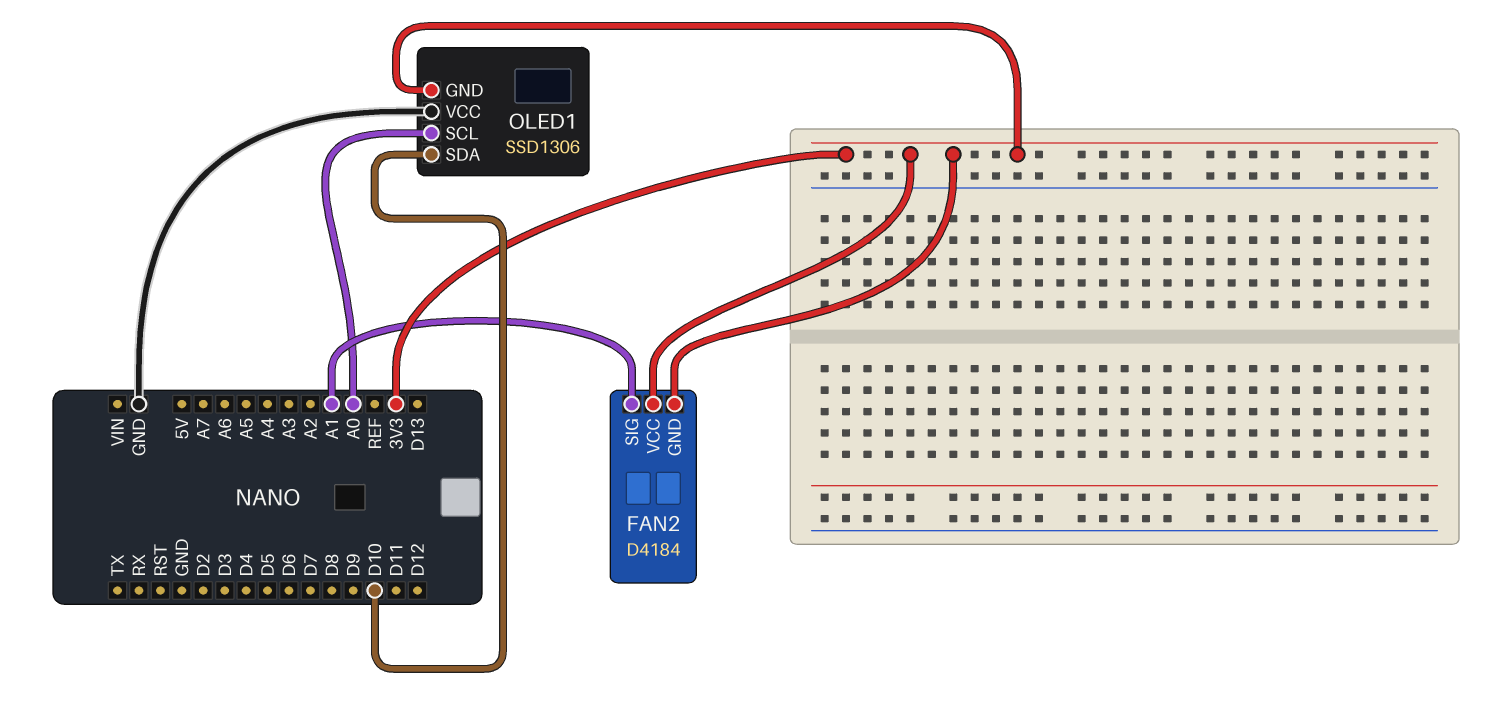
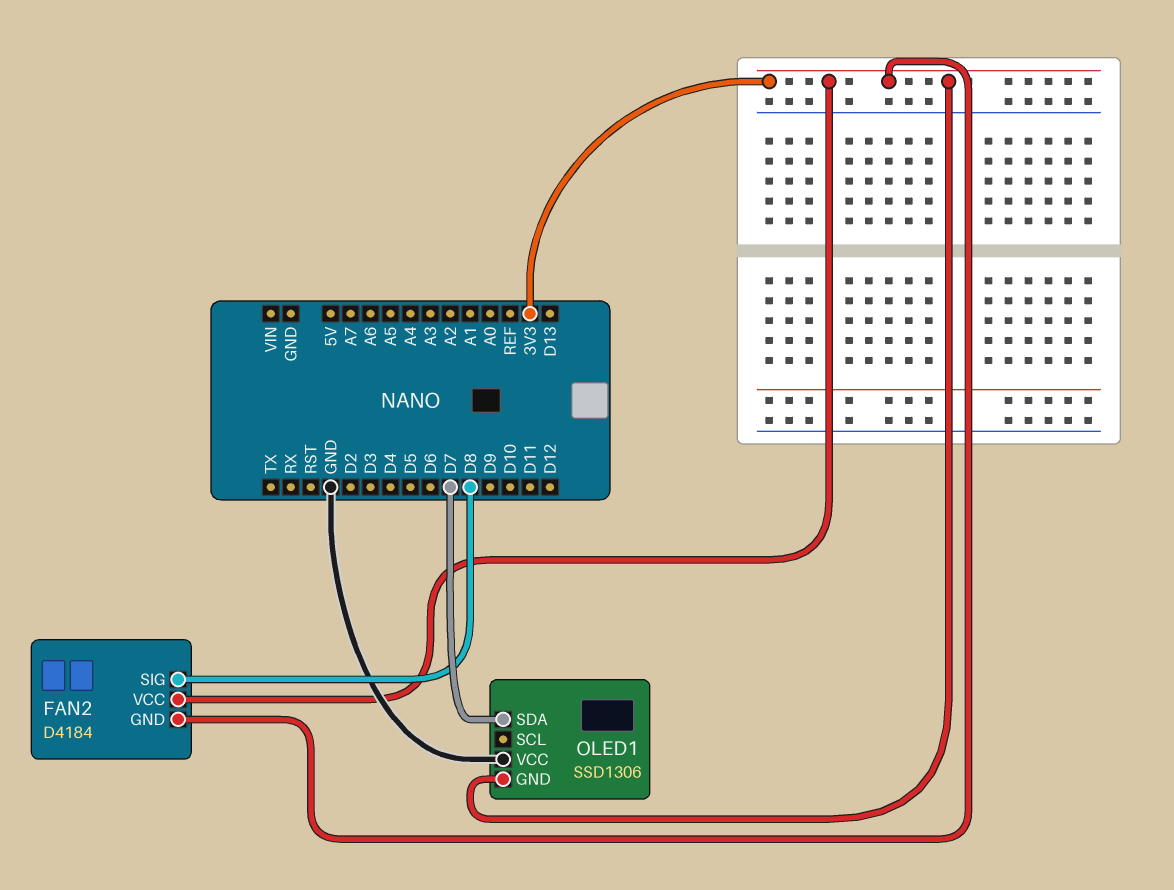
FAN2 pin SIG: A1 -> D8
OLED1 pin SCL: A0 -> none
OLED1 pin SDA: D10 -> D7

